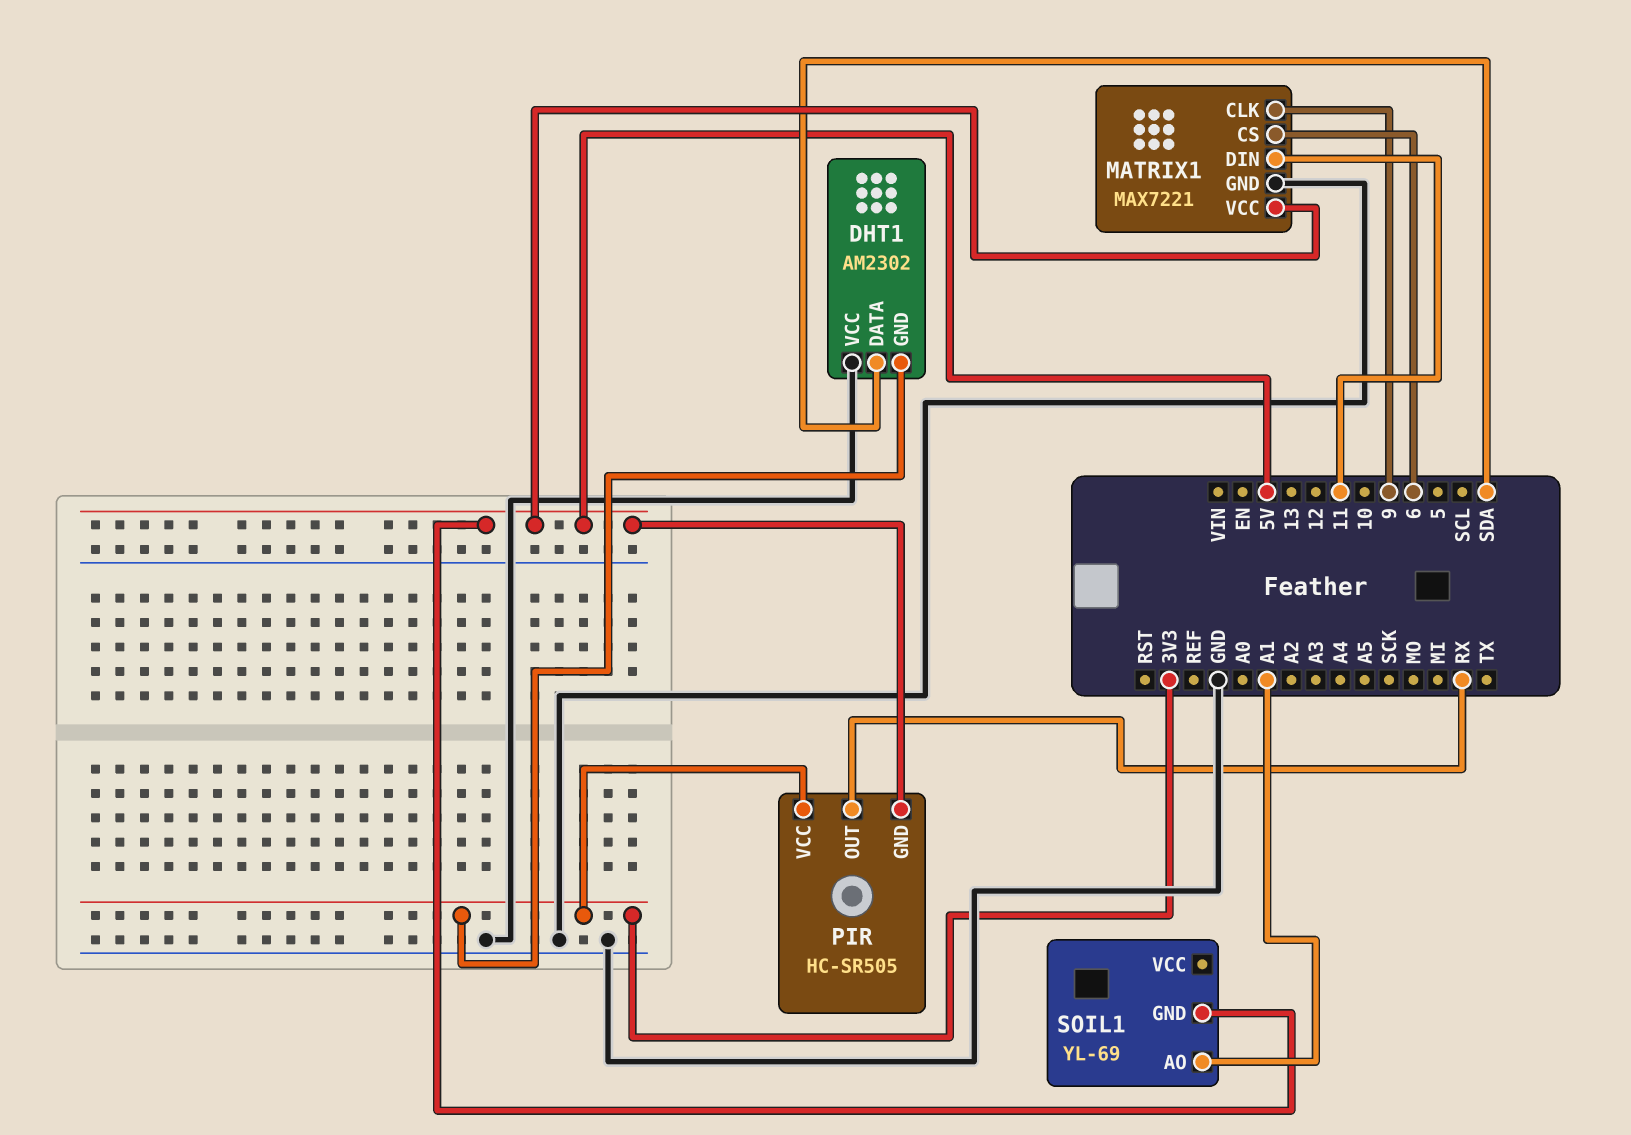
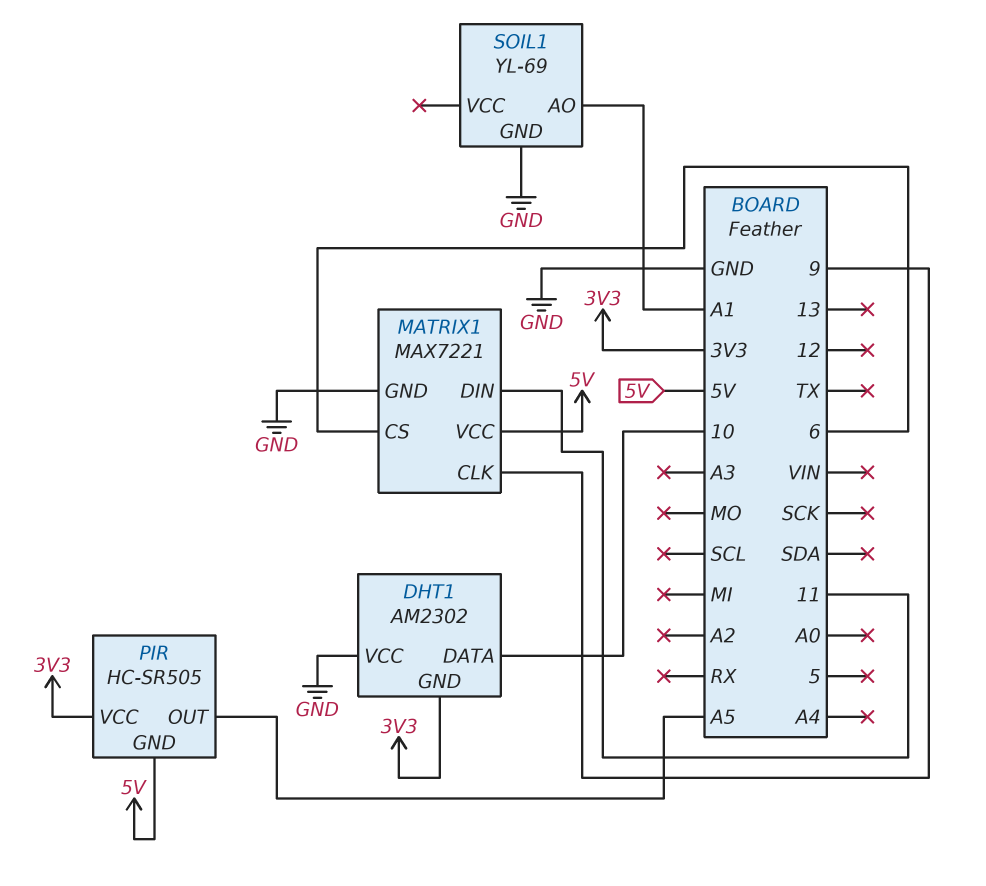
DHT1 pin DATA: SDA -> 10
PIR pin OUT: RX -> A5
SOIL1 pin GND: 5V -> GND

